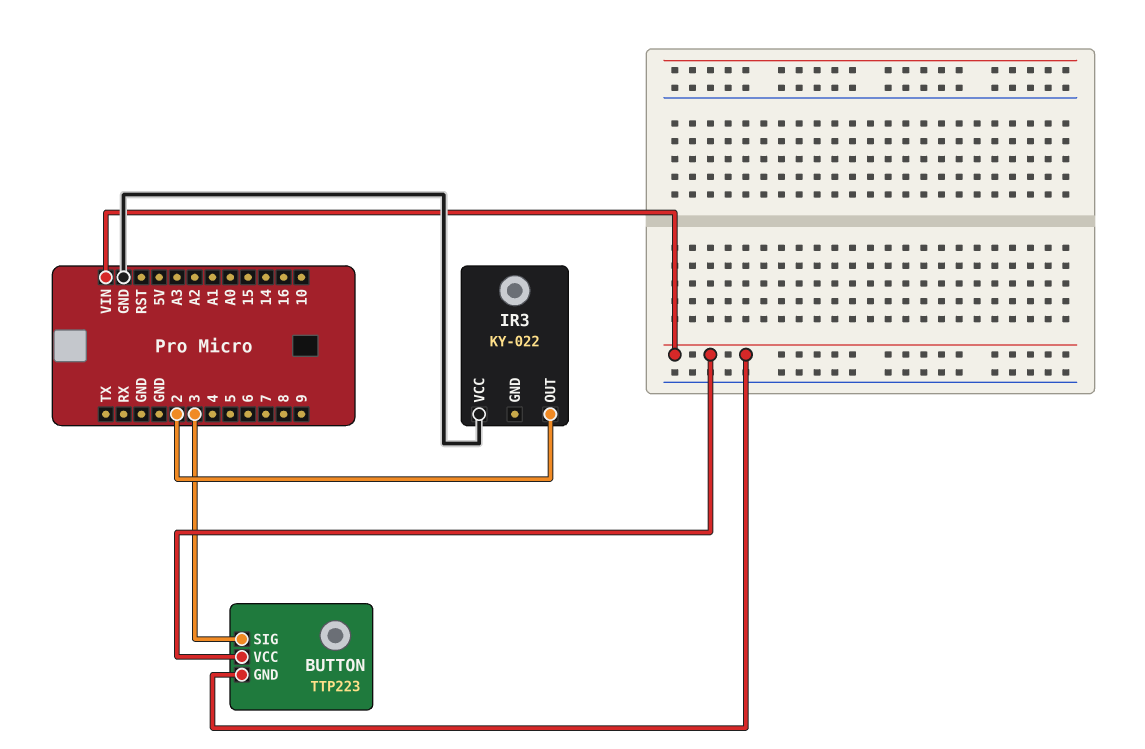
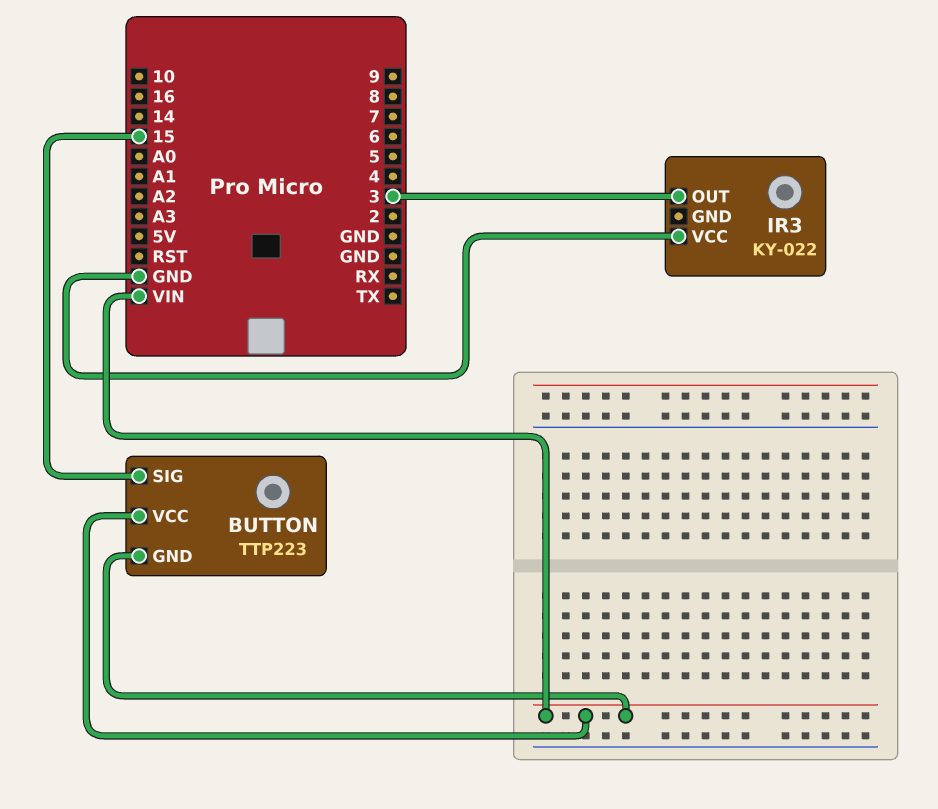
BUTTON pin SIG: 3 -> 15
IR3 pin OUT: 2 -> 3

